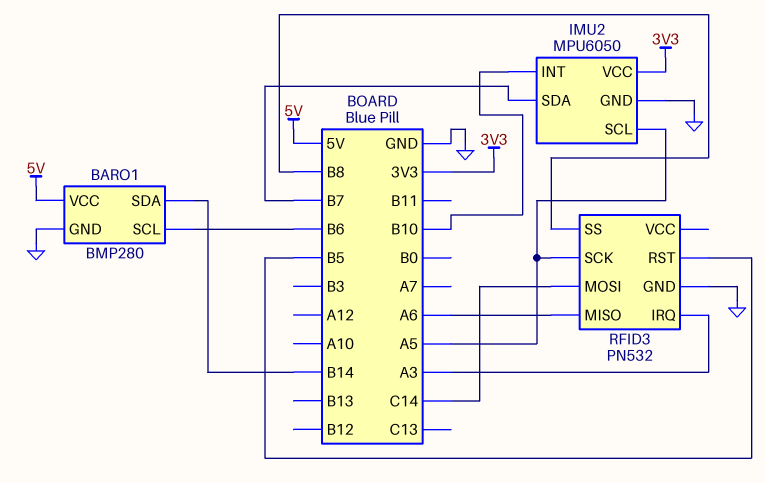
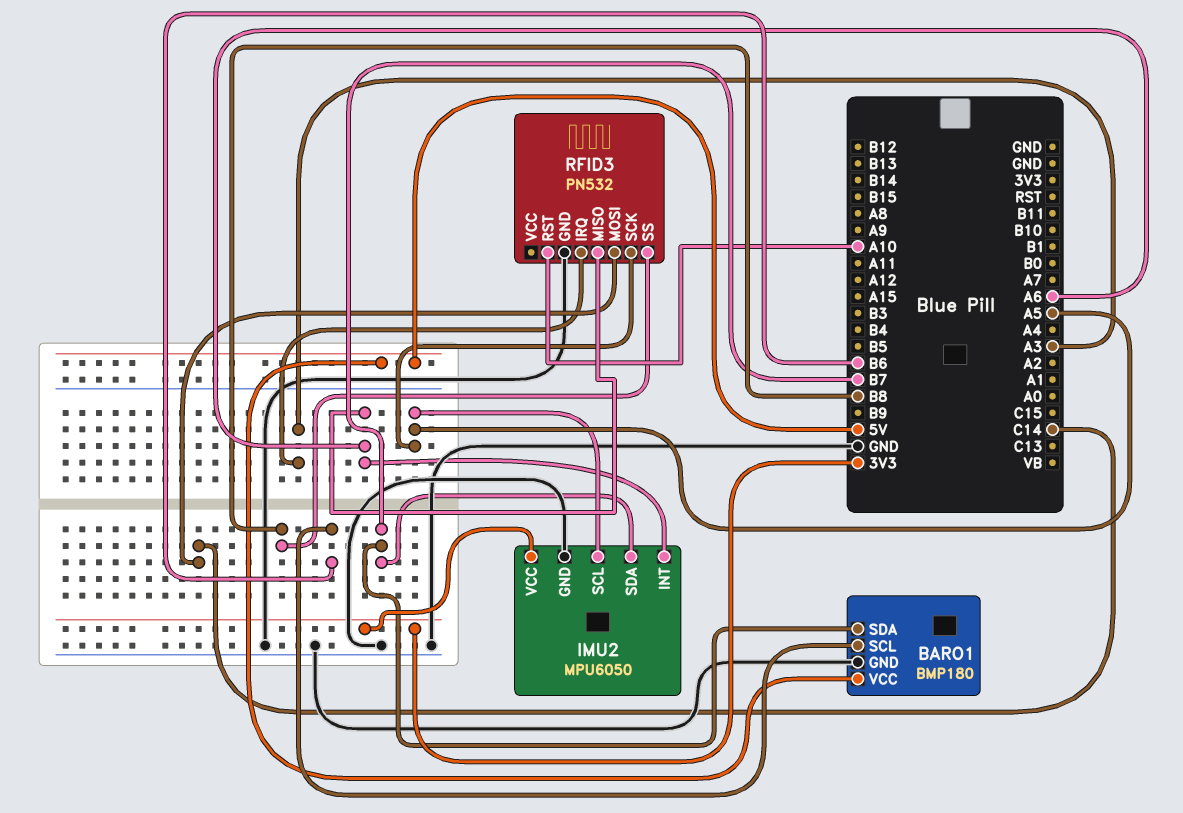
BARO1: BMP280 -> BMP180
BARO1 pin SDA: B14 -> B7
IMU2 pin INT: B10 -> A6
RFID3 pin RST: B5 -> A10

